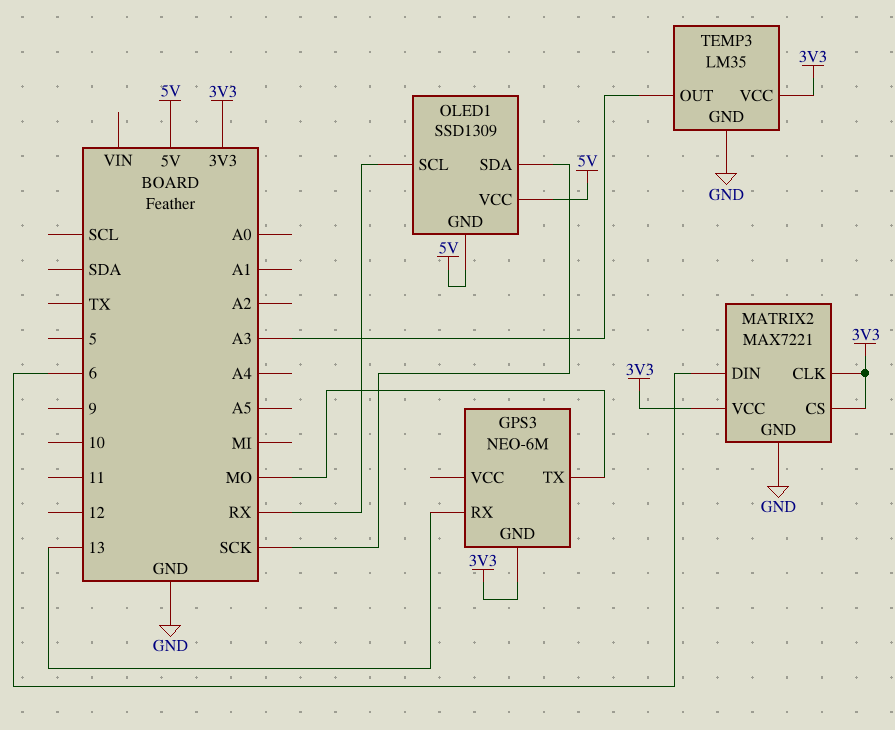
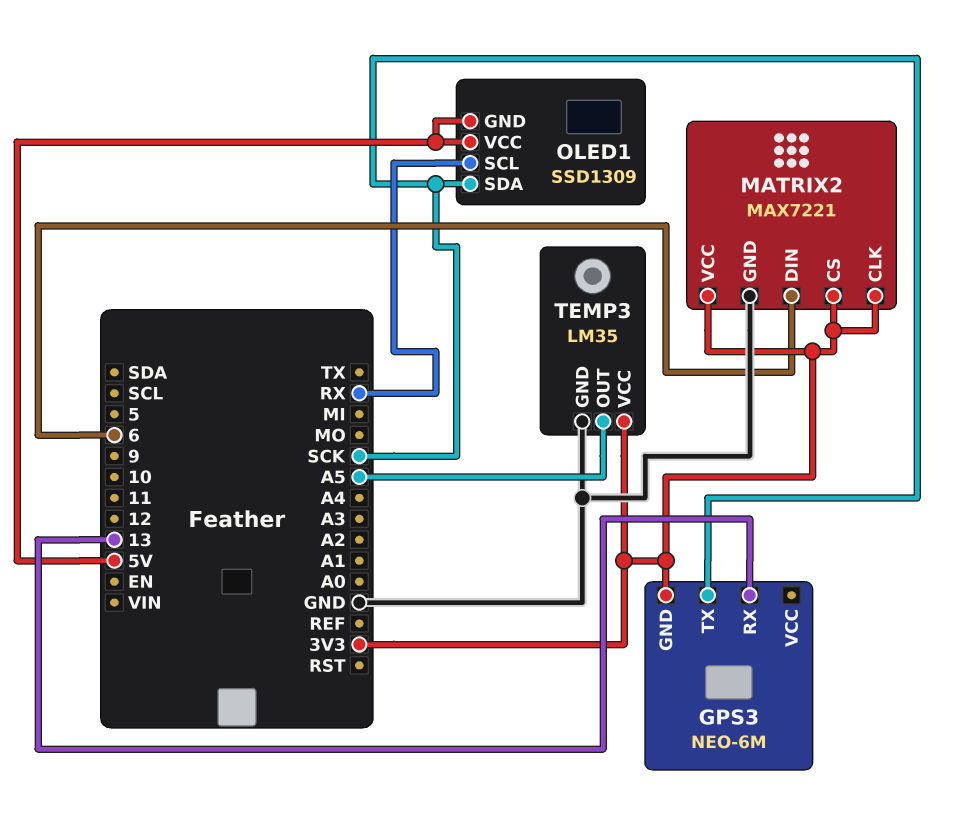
GPS3 pin TX: MO -> SCK
TEMP3 pin OUT: A3 -> A5

